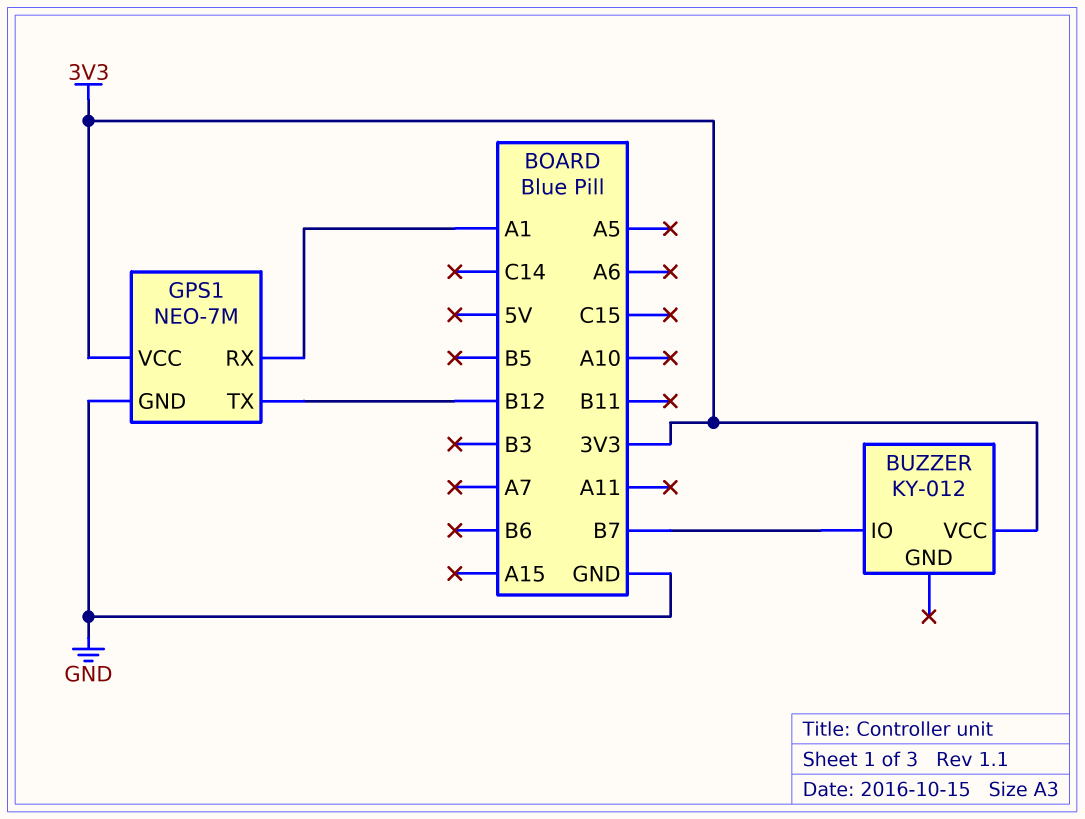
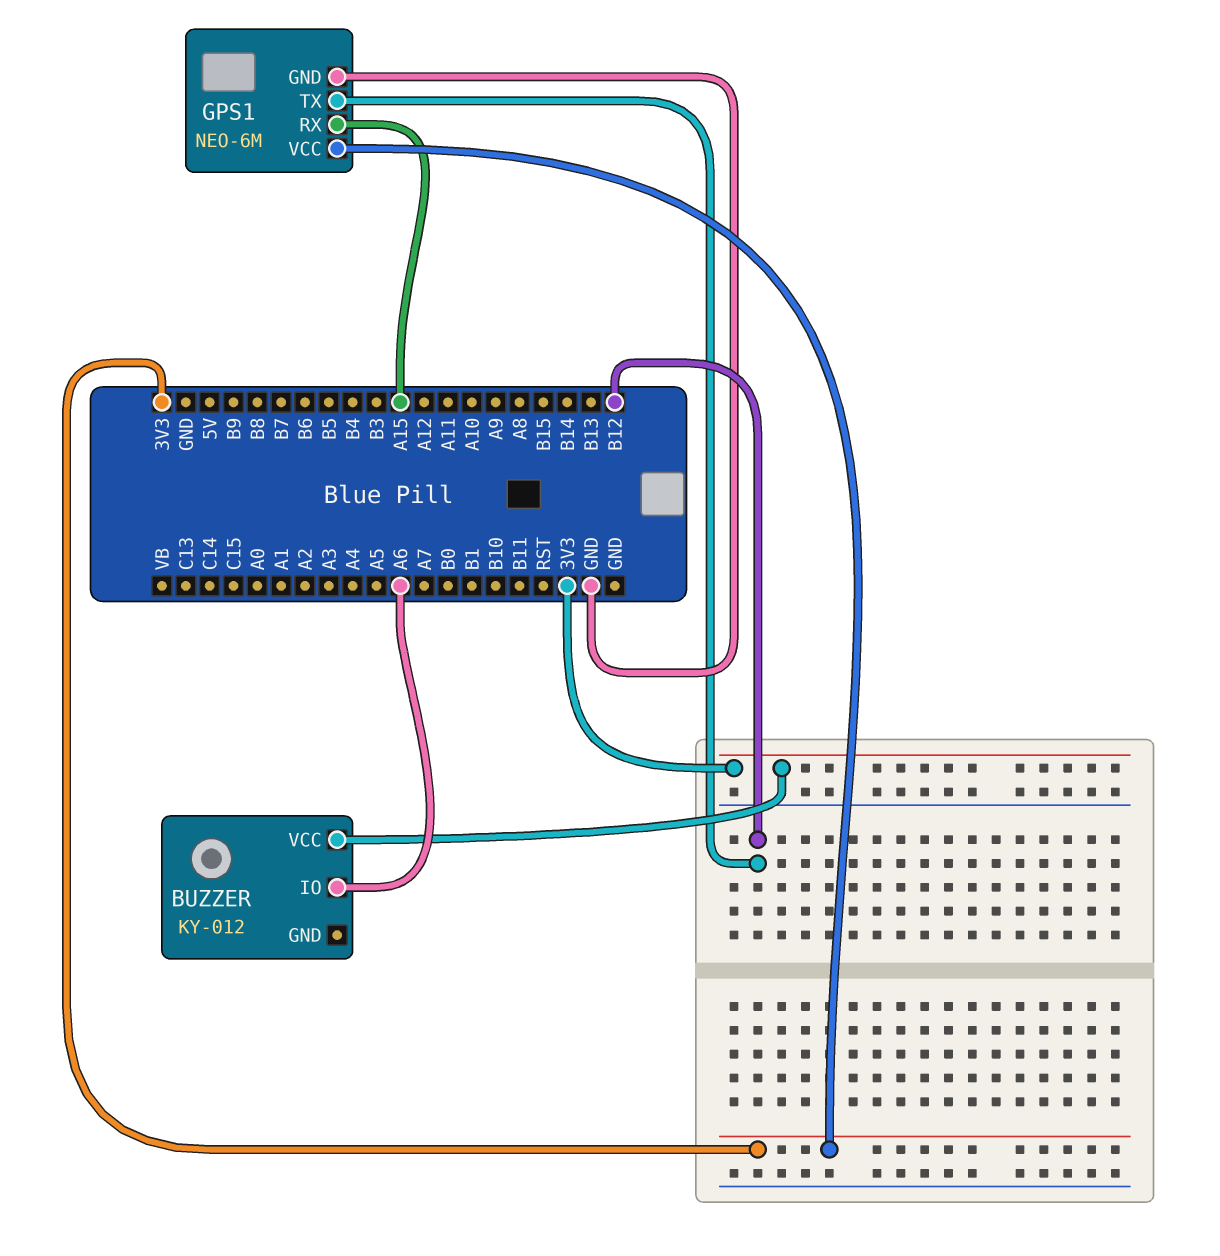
BUZZER pin IO: B7 -> A6
GPS1: NEO-7M -> NEO-6M
GPS1 pin RX: A1 -> A15

